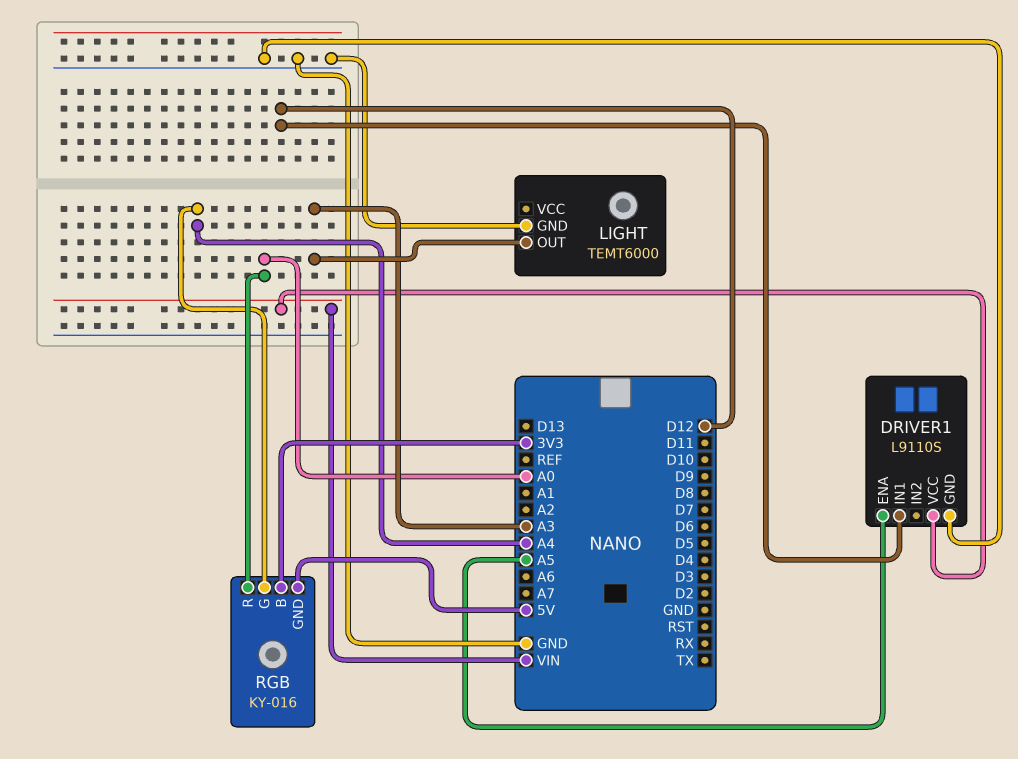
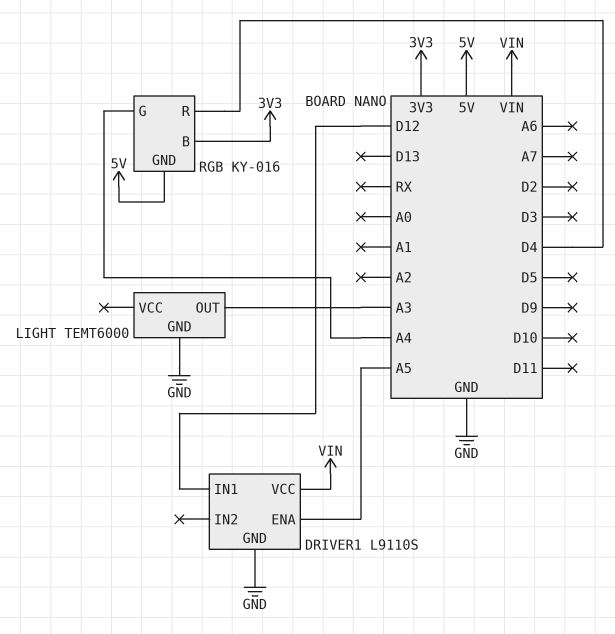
RGB pin R: A0 -> D4

